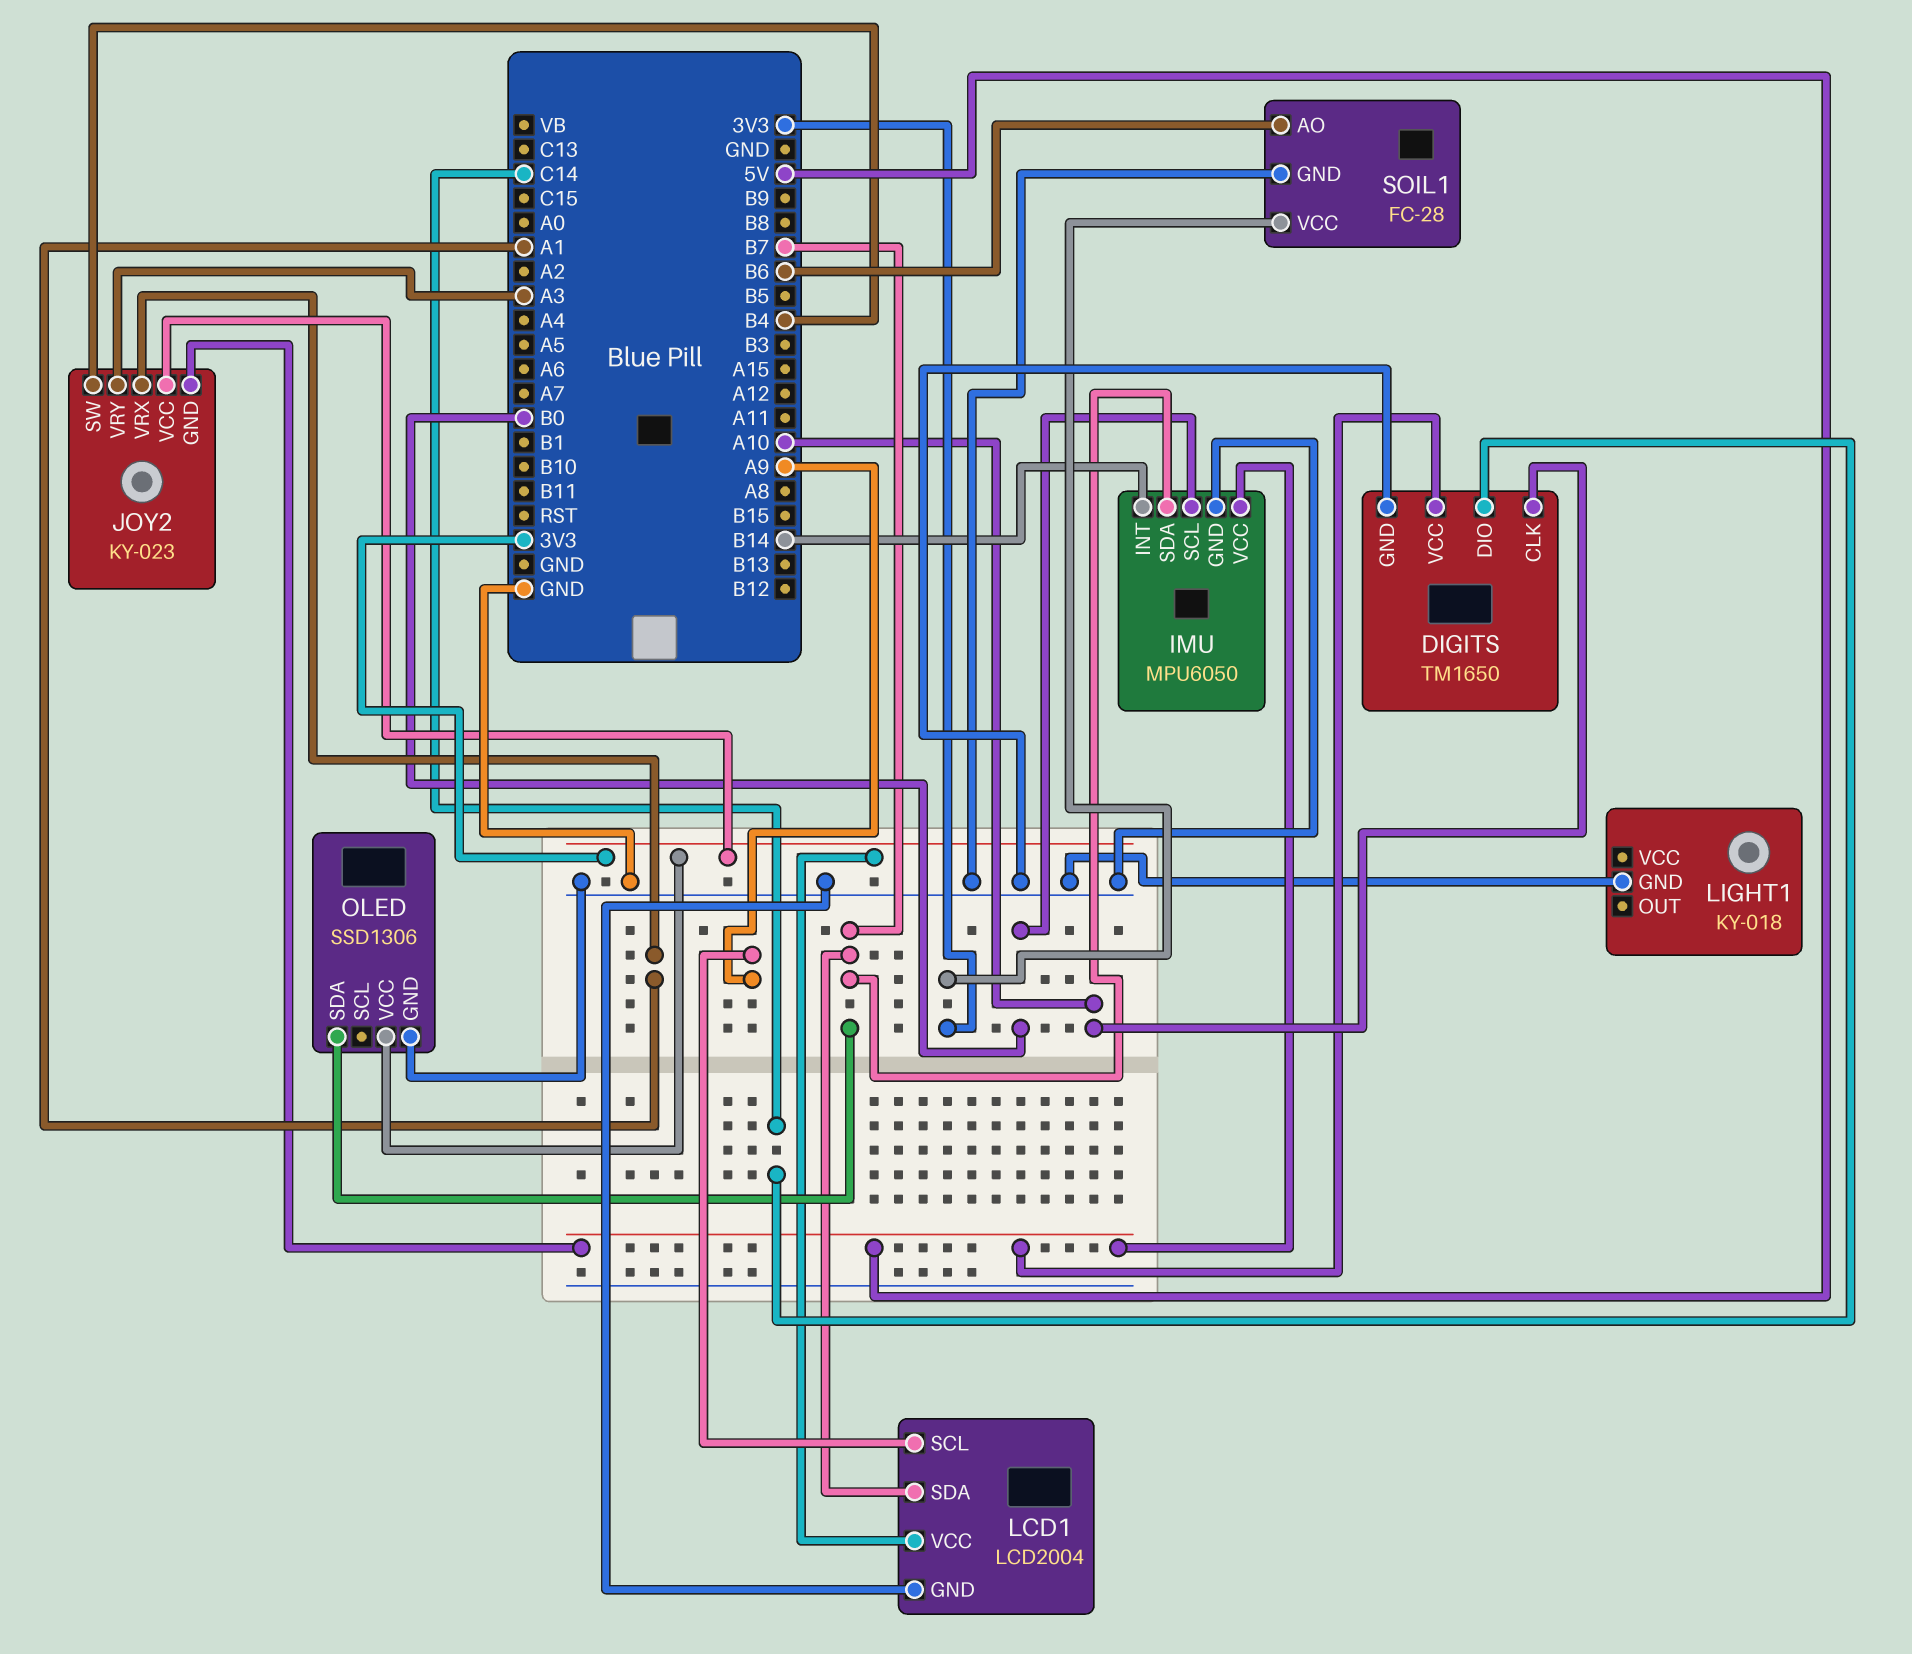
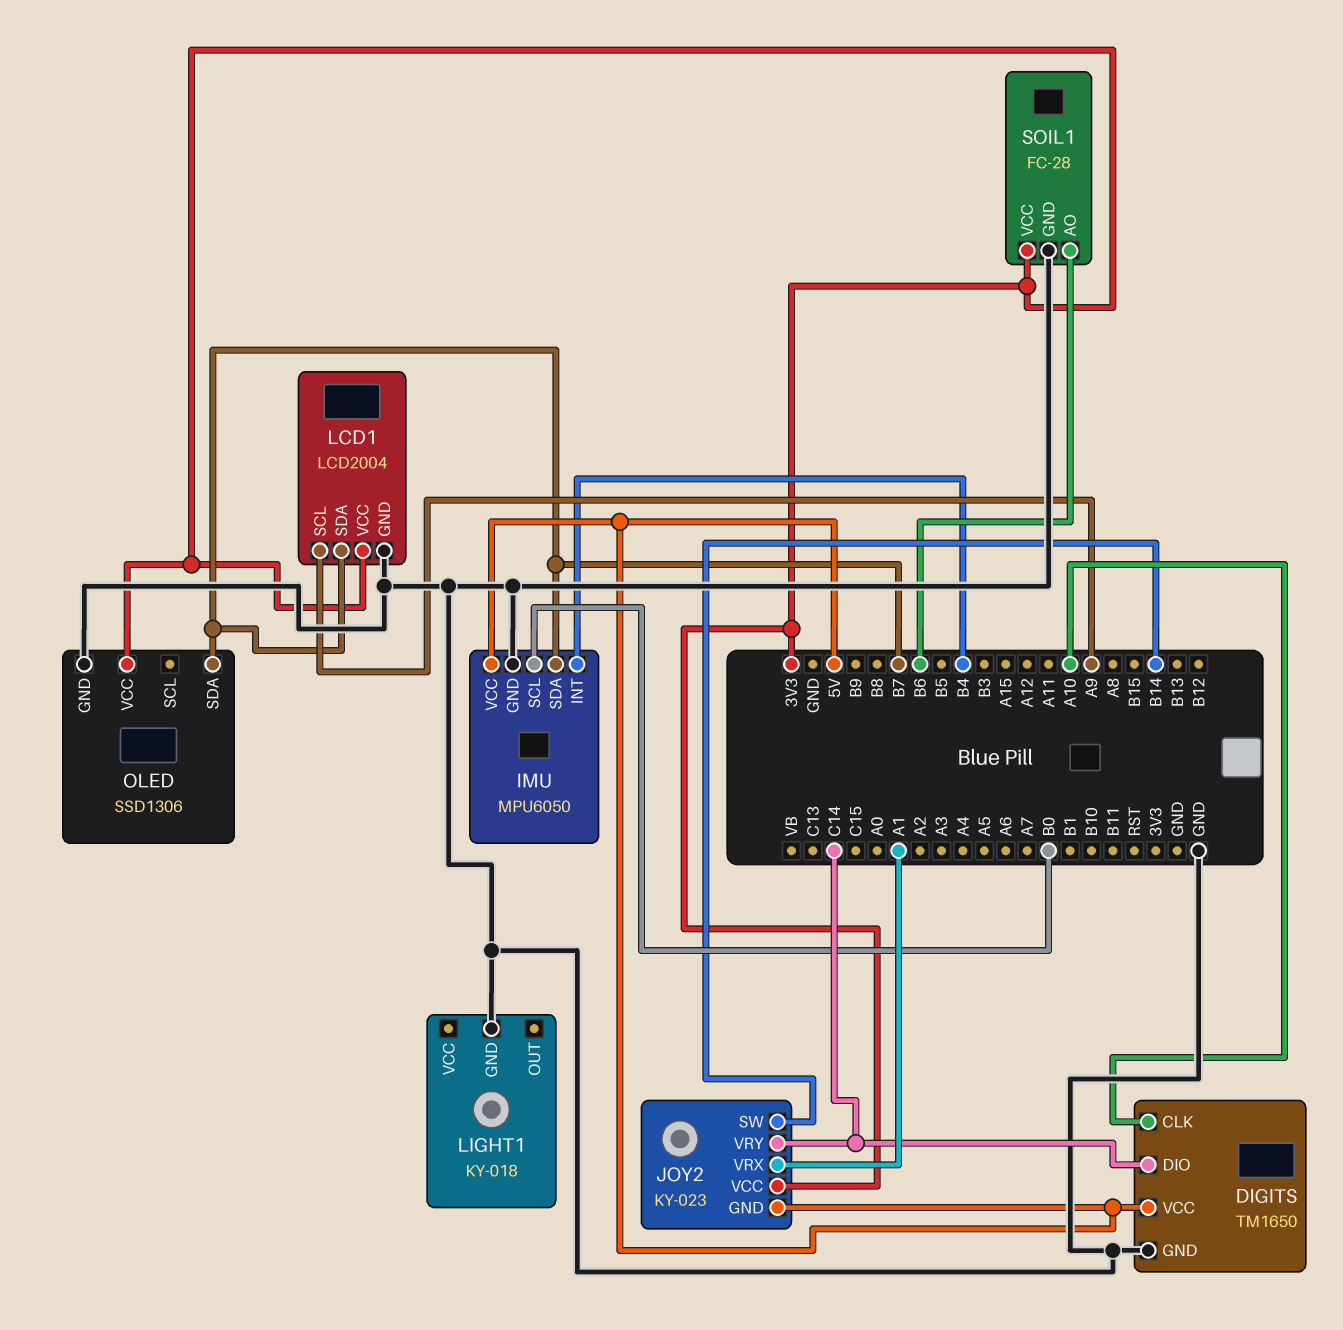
IMU pin INT: B14 -> B4
JOY2 pin SW: B4 -> B14
JOY2 pin VRY: A3 -> C14

